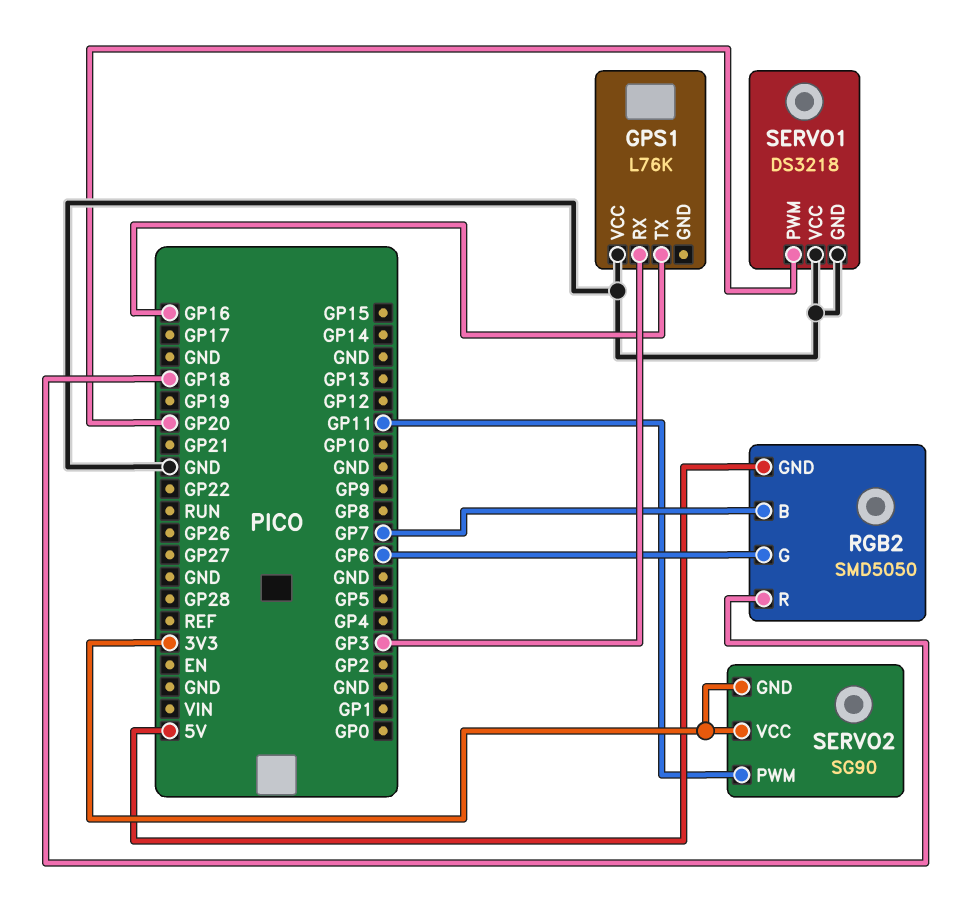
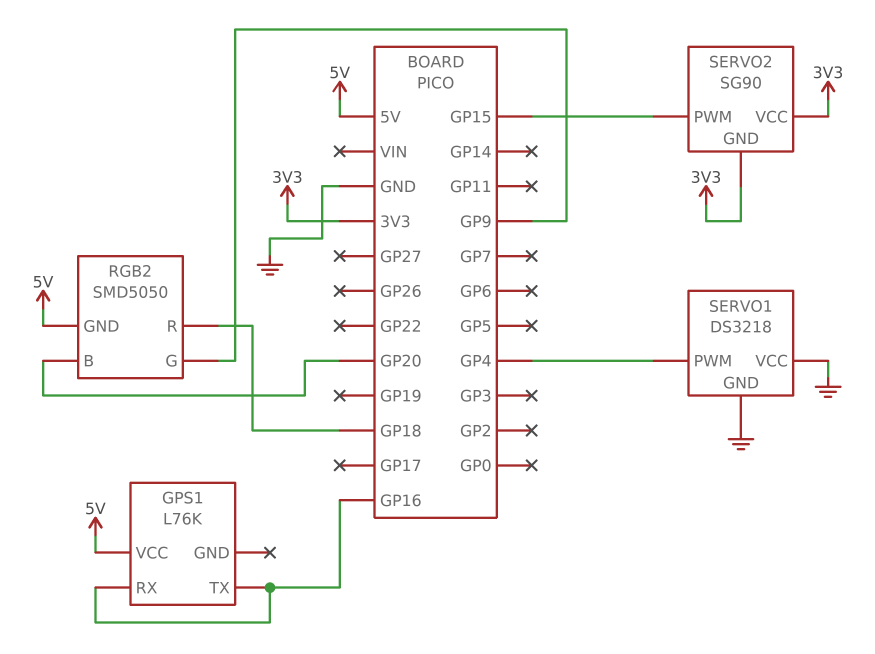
GPS1 pin RX: GP3 -> GP16
GPS1 pin VCC: GND -> 5V
RGB2 pin B: GP7 -> GP20
RGB2 pin G: GP6 -> GP9
SERVO1 pin PWM: GP20 -> GP4
SERVO2 pin PWM: GP11 -> GP15

